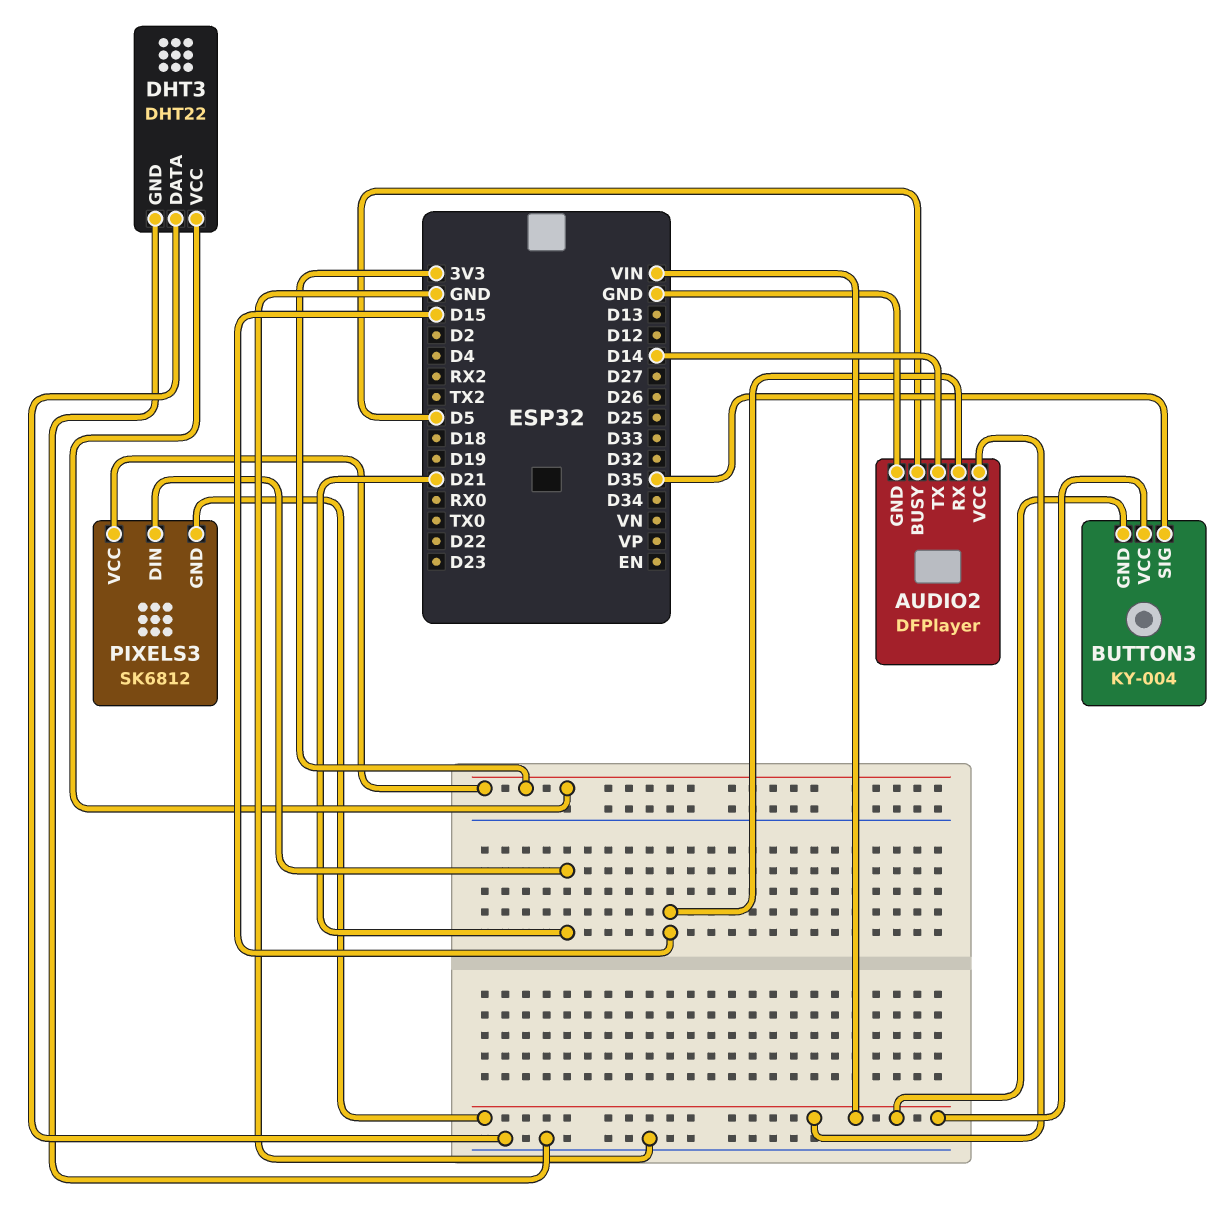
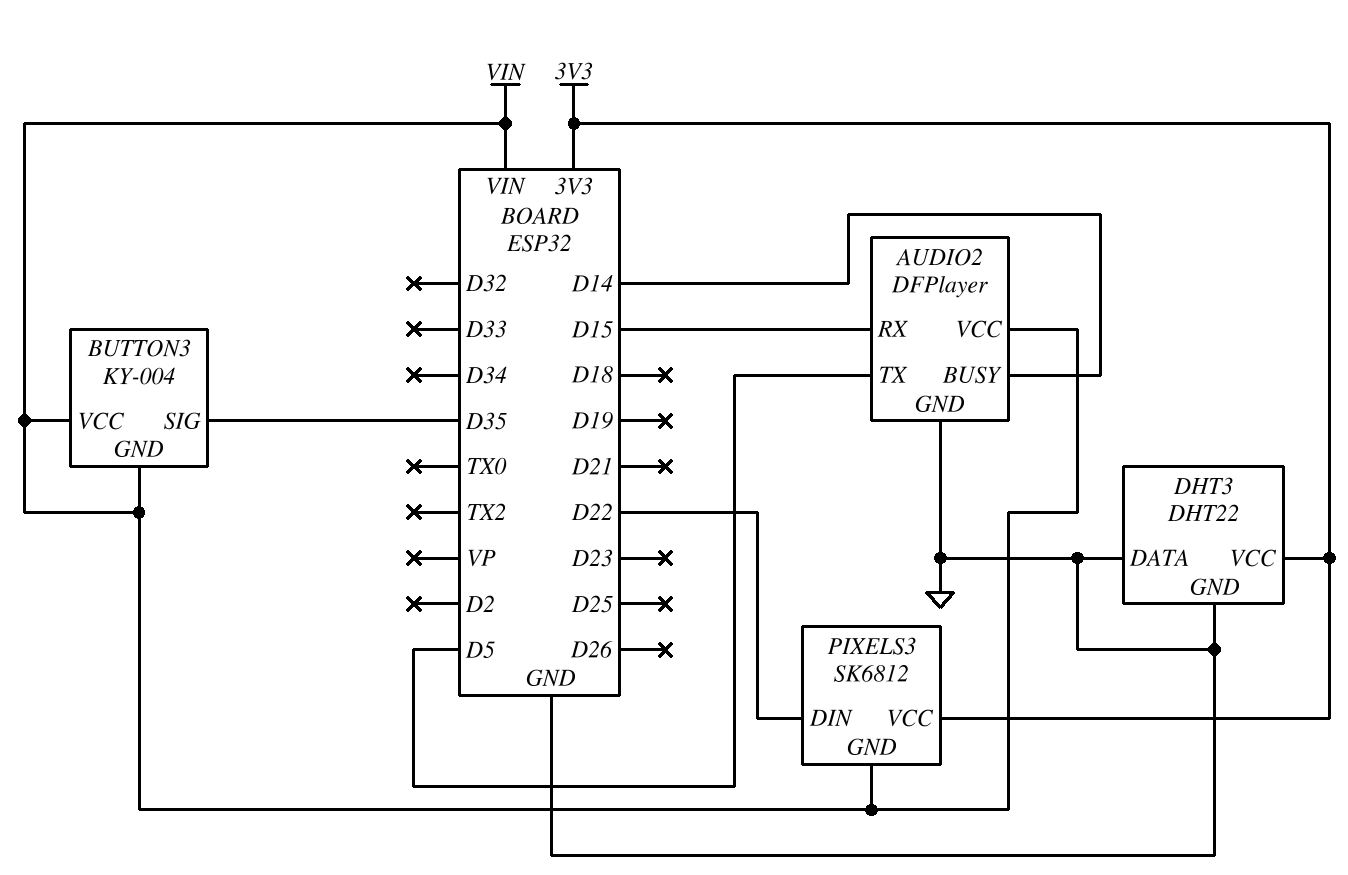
AUDIO2 pin BUSY: D5 -> D14
AUDIO2 pin TX: D14 -> D5
PIXELS3 pin DIN: D21 -> D22

